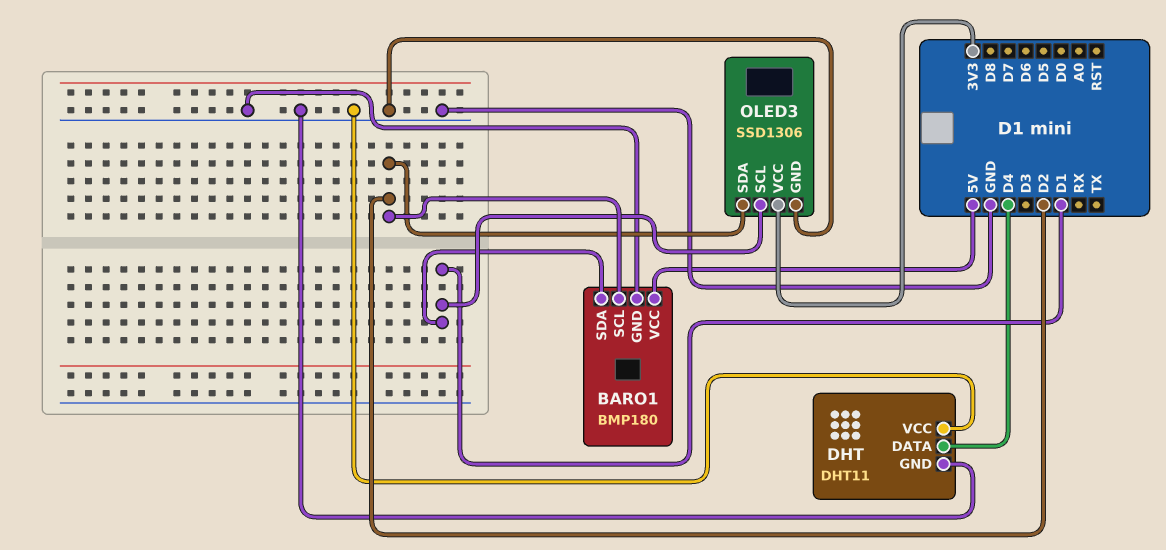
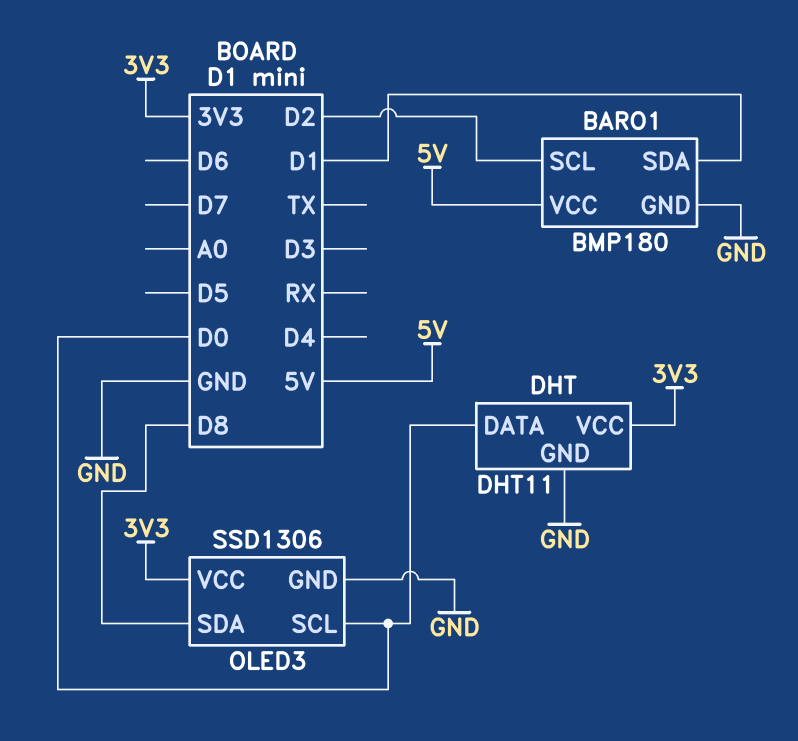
DHT pin DATA: D4 -> D0
DHT pin VCC: GND -> 3V3
OLED3 pin SCL: D1 -> D0
OLED3 pin SDA: D2 -> D8

